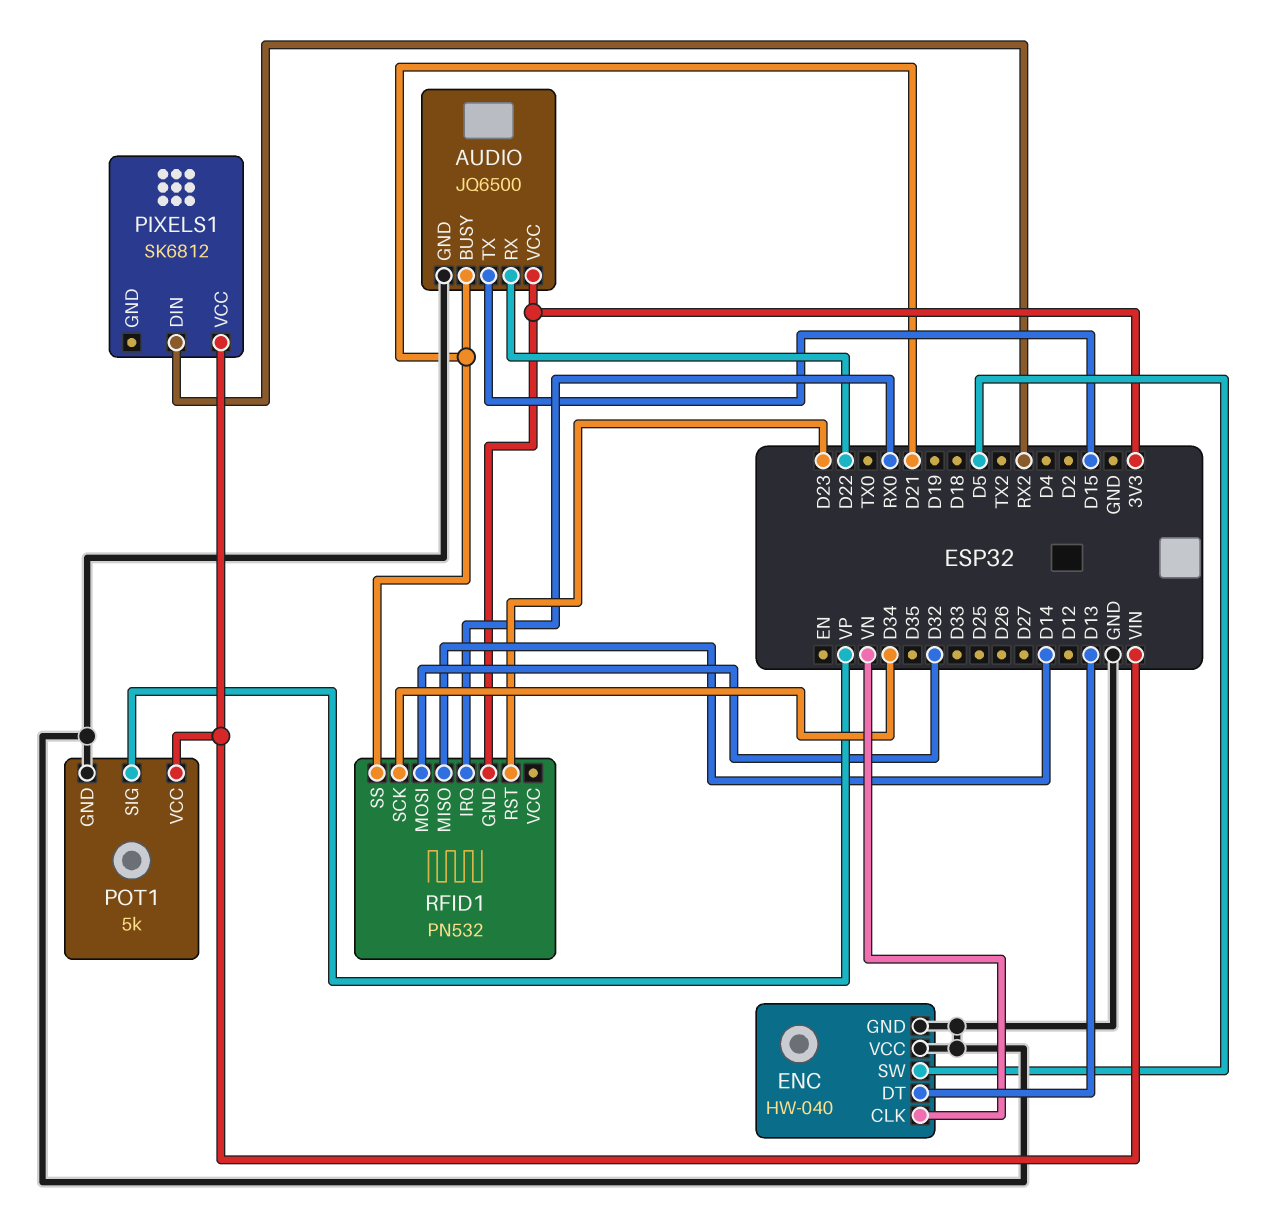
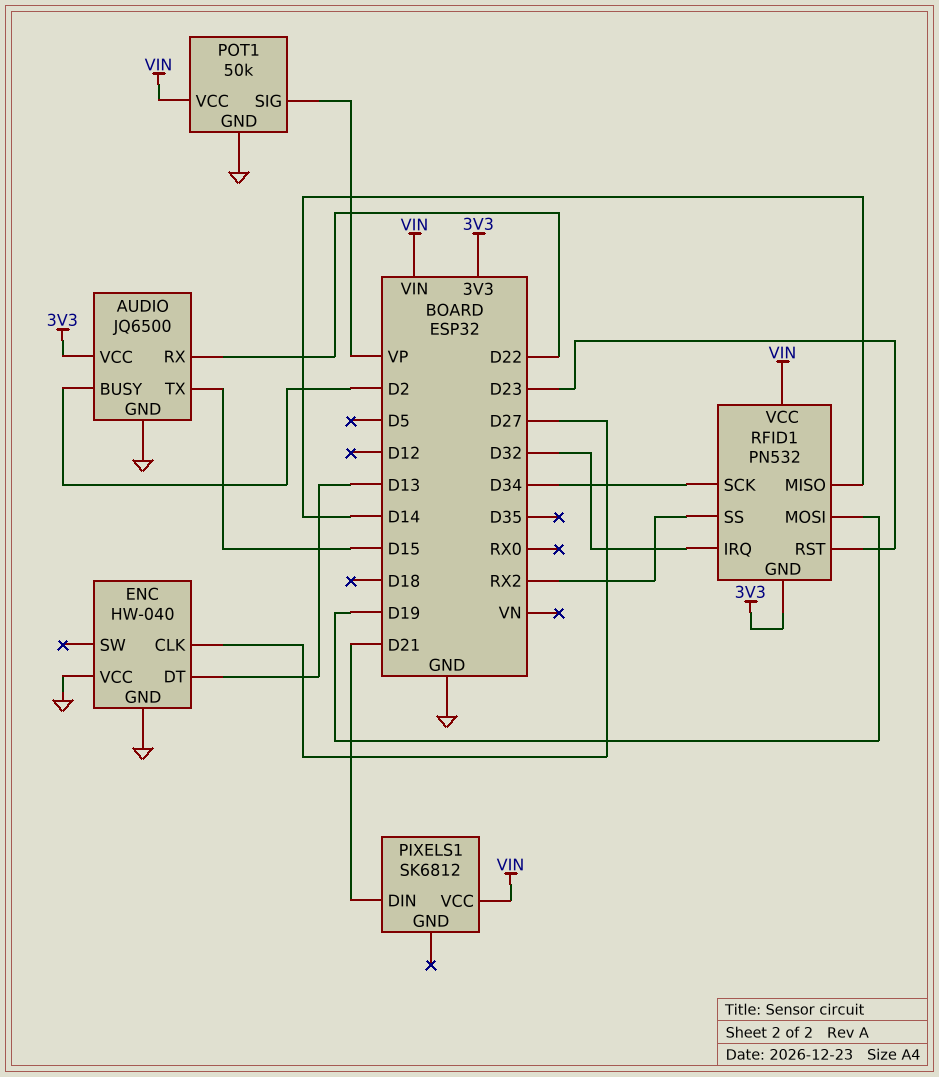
AUDIO pin BUSY: D21 -> D2
ENC pin CLK: VN -> D27
ENC pin SW: D5 -> none
PIXELS1 pin DIN: RX2 -> D21
POT1: 5k -> 50k
RFID1 pin IRQ: RX0 -> D32
RFID1 pin MOSI: D32 -> D19
RFID1 pin SS: D21 -> RX2
RFID1 pin VCC: none -> VIN

